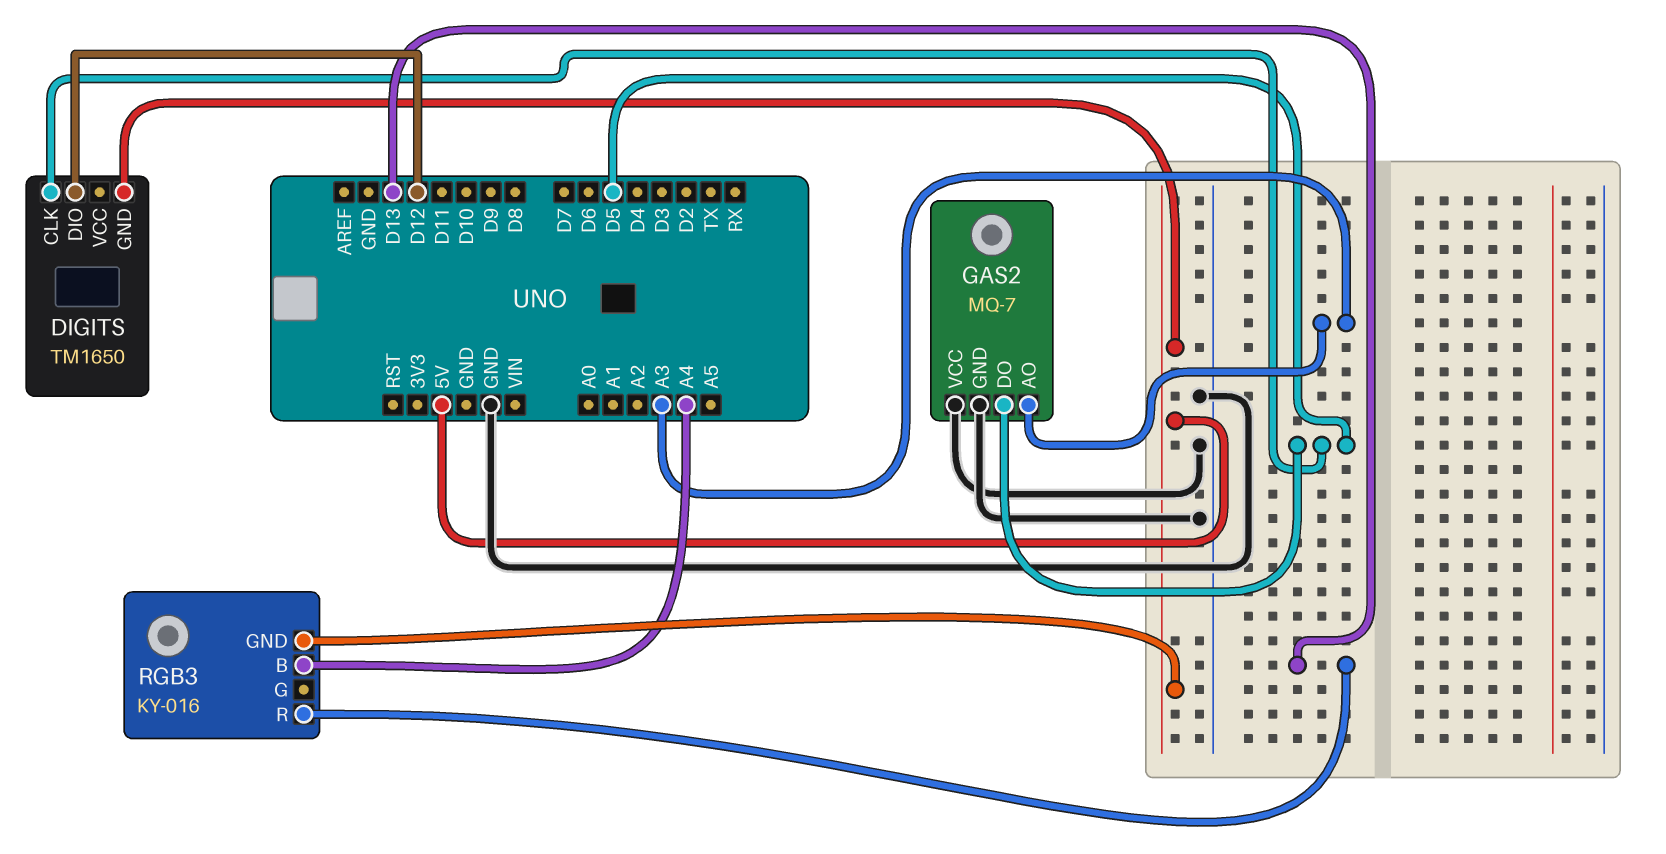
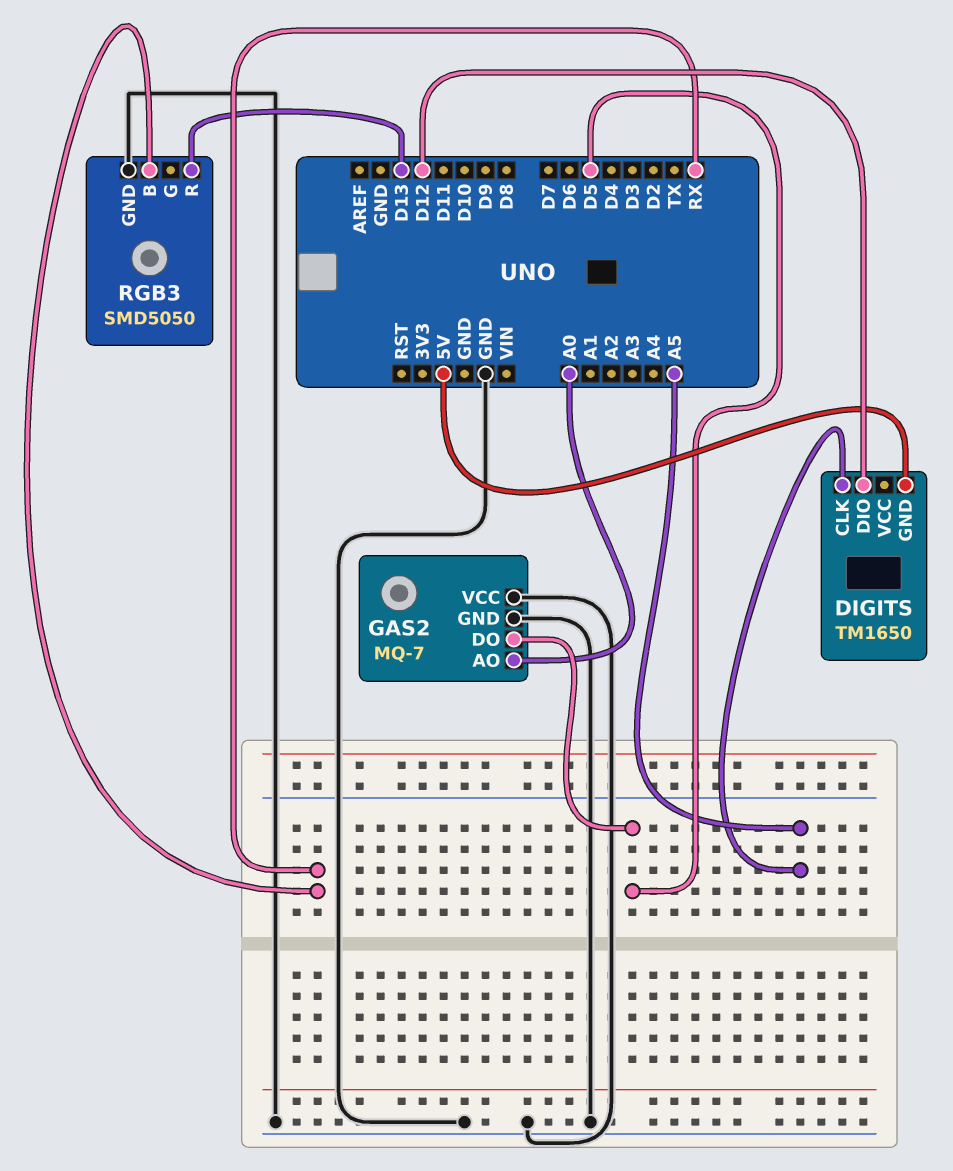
DIGITS pin CLK: D5 -> A5
GAS2 pin AO: A3 -> A0
RGB3: KY-016 -> SMD5050
RGB3 pin B: A4 -> RX
RGB3 pin GND: 5V -> GND

